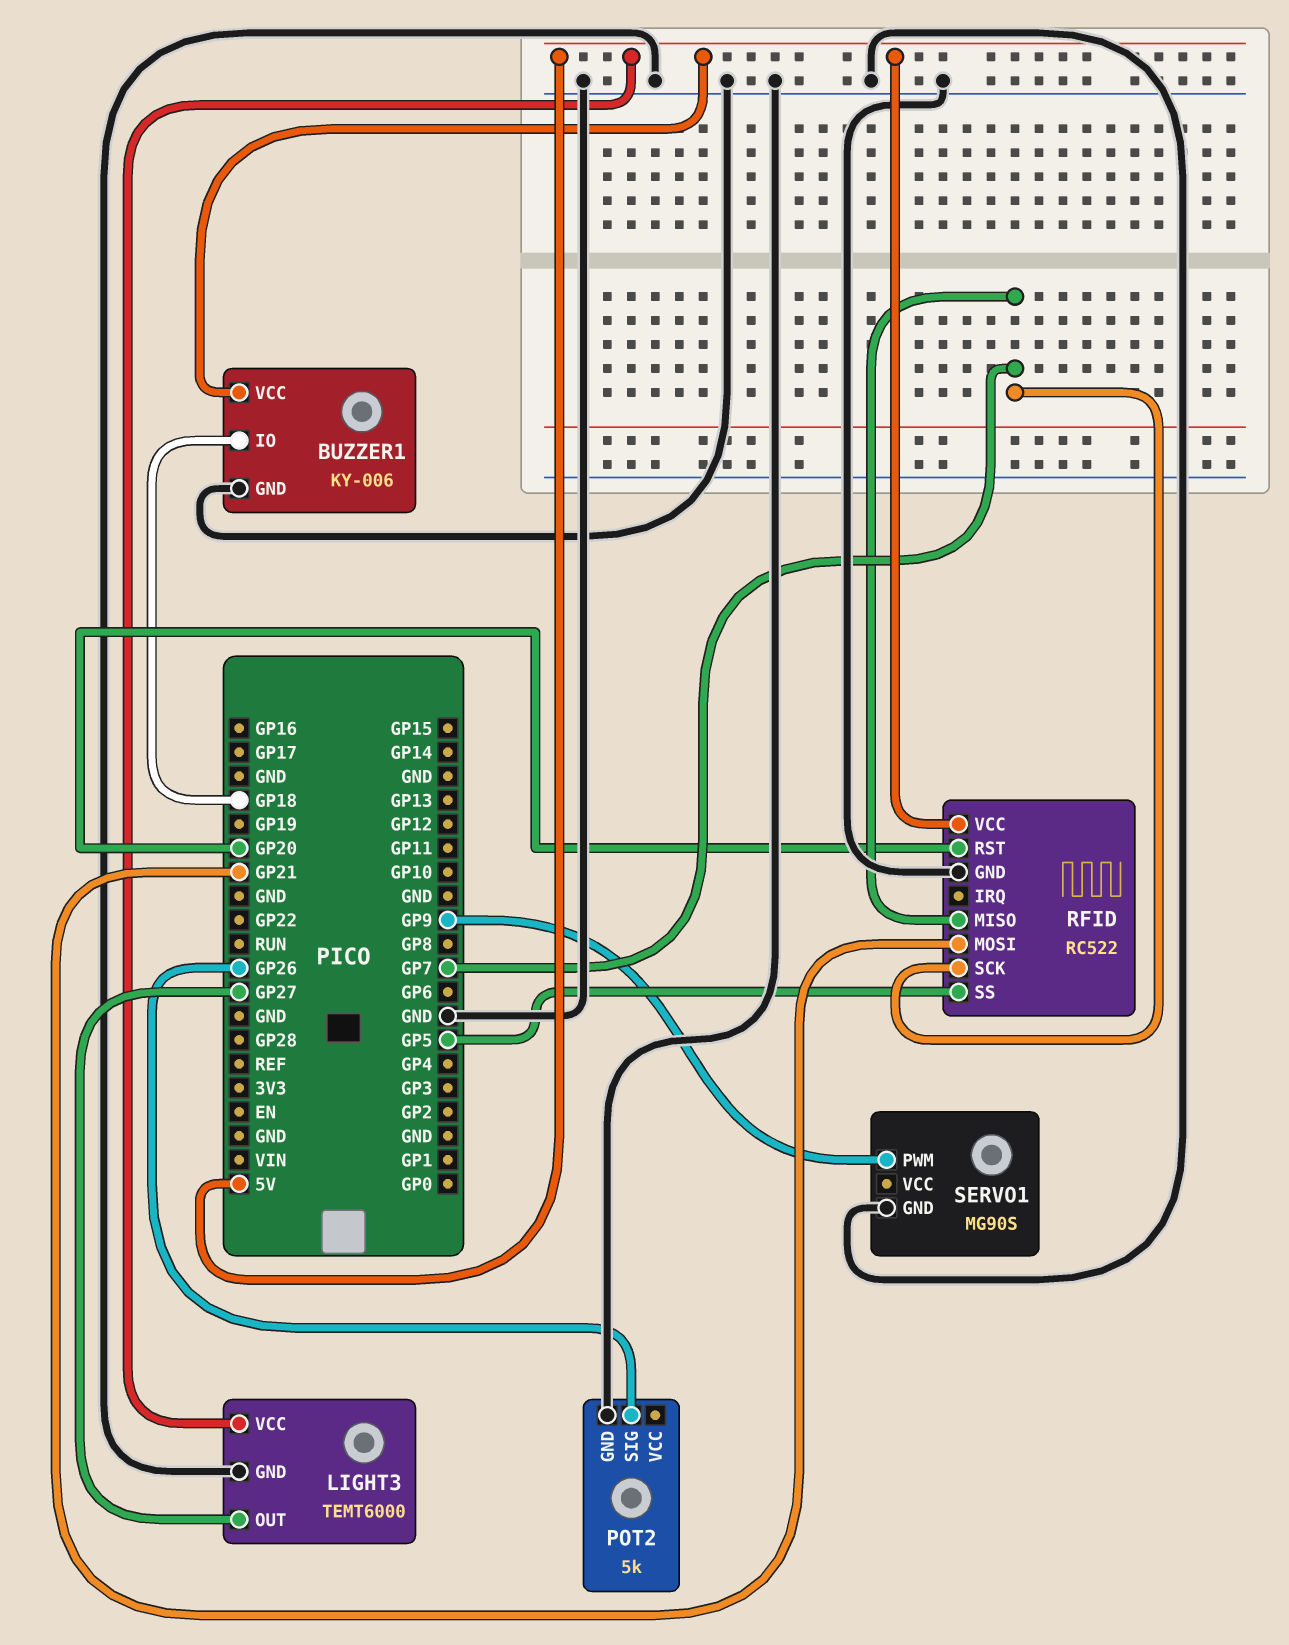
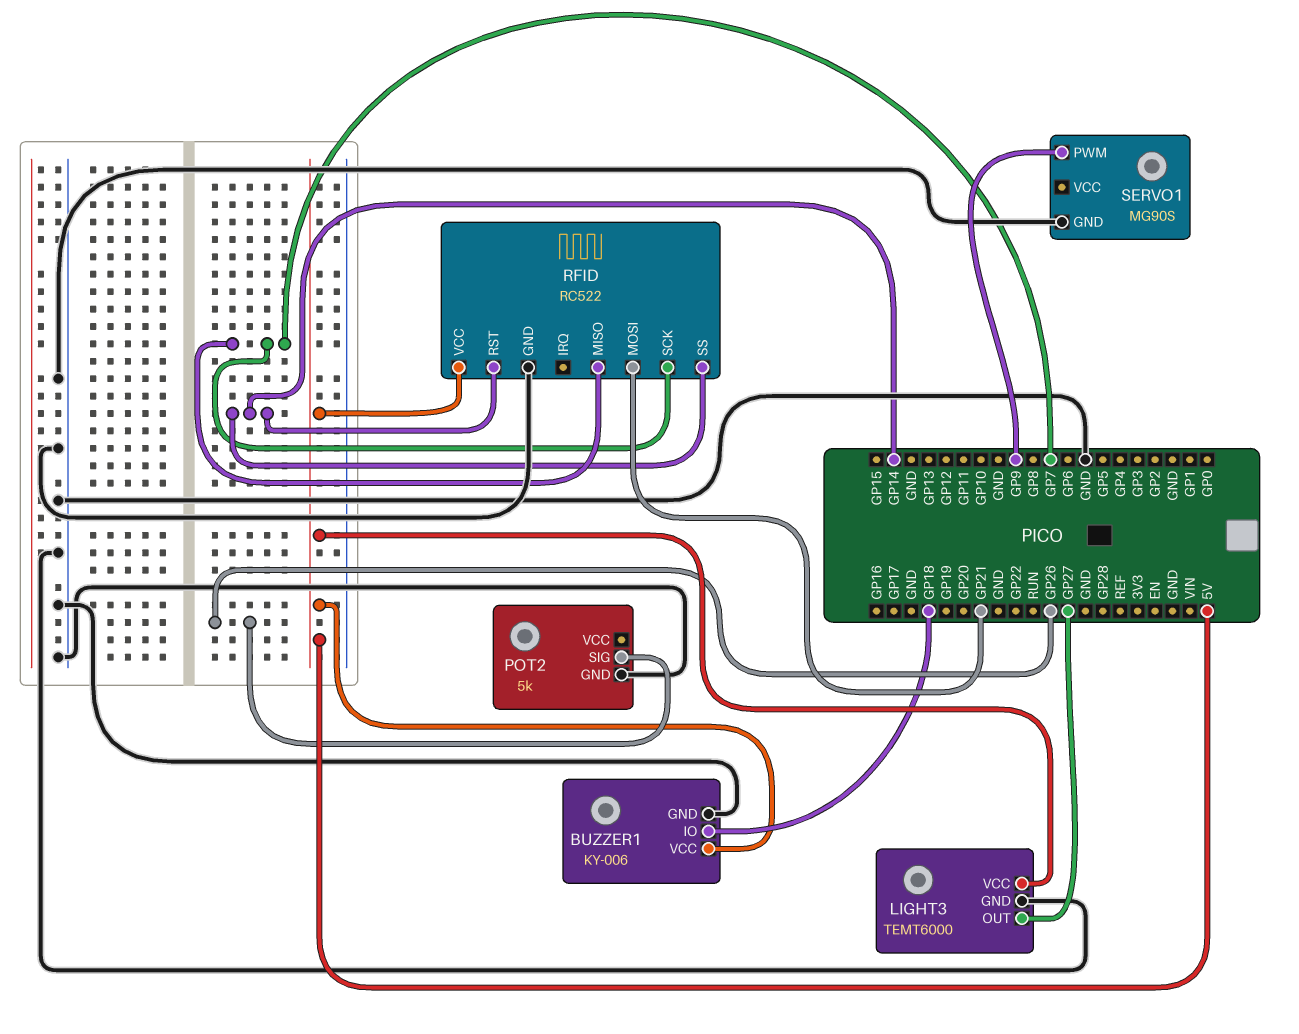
RFID pin RST: GP20 -> GP14
RFID pin SS: GP5 -> GP14

